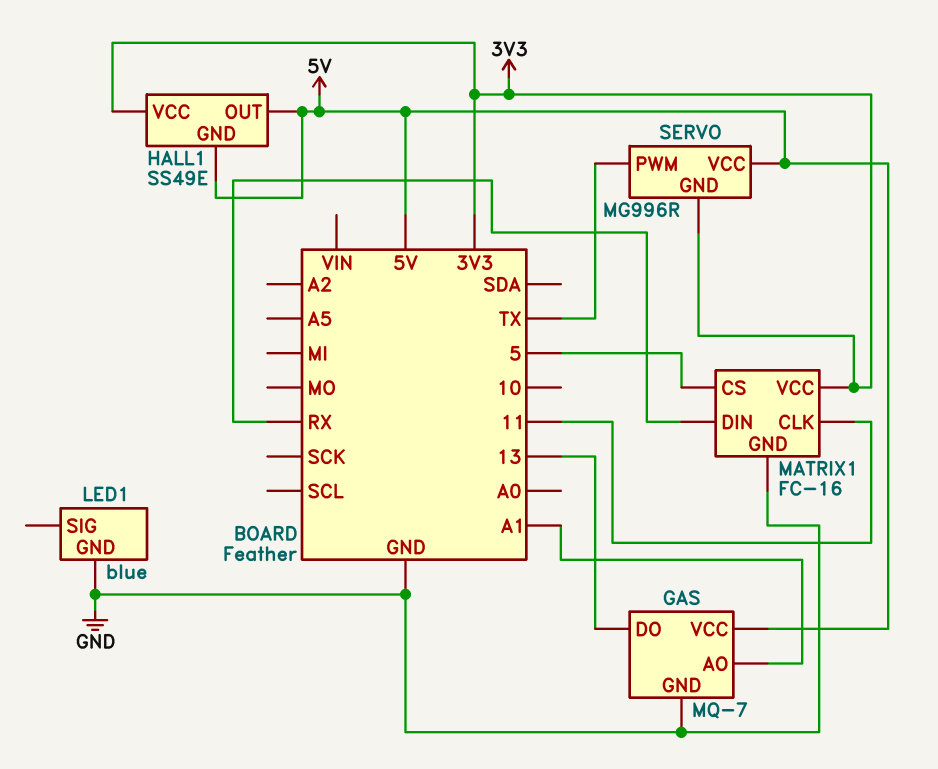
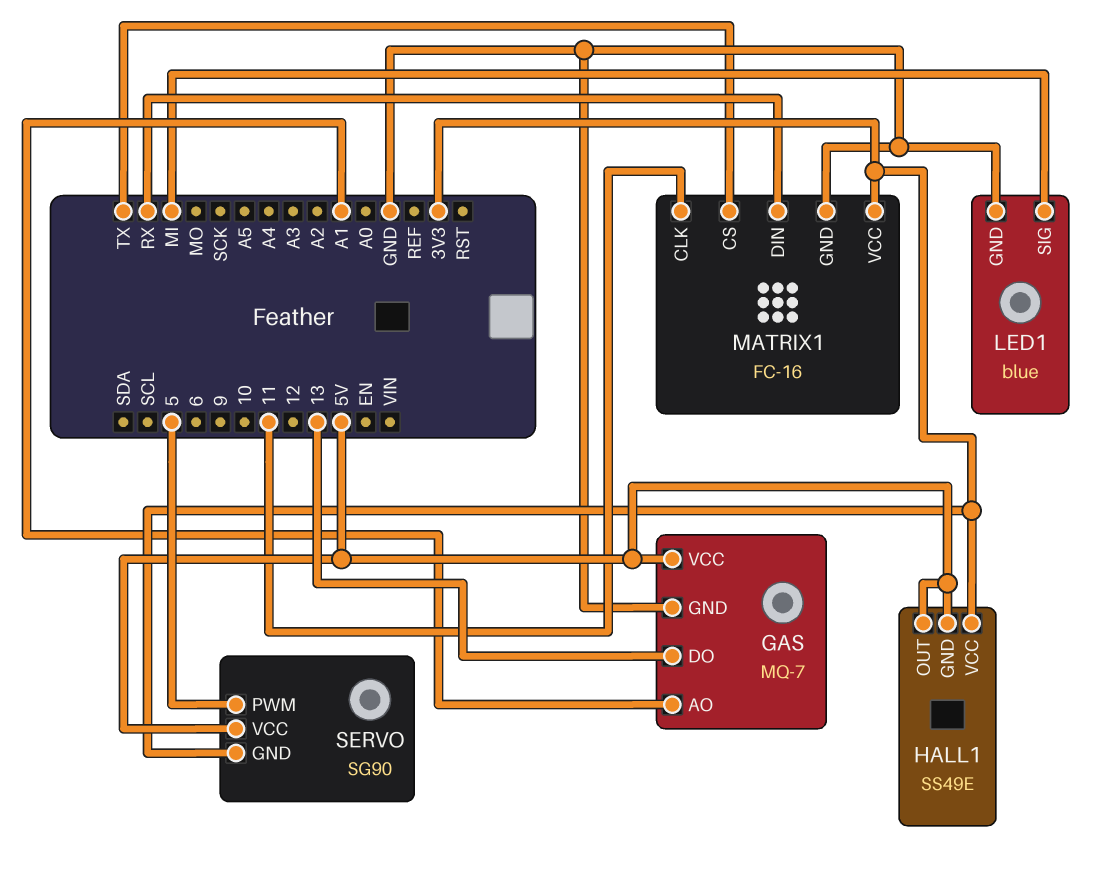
LED1 pin SIG: none -> MI
MATRIX1 pin CS: 5 -> TX
SERVO: MG996R -> SG90
SERVO pin PWM: TX -> 5

